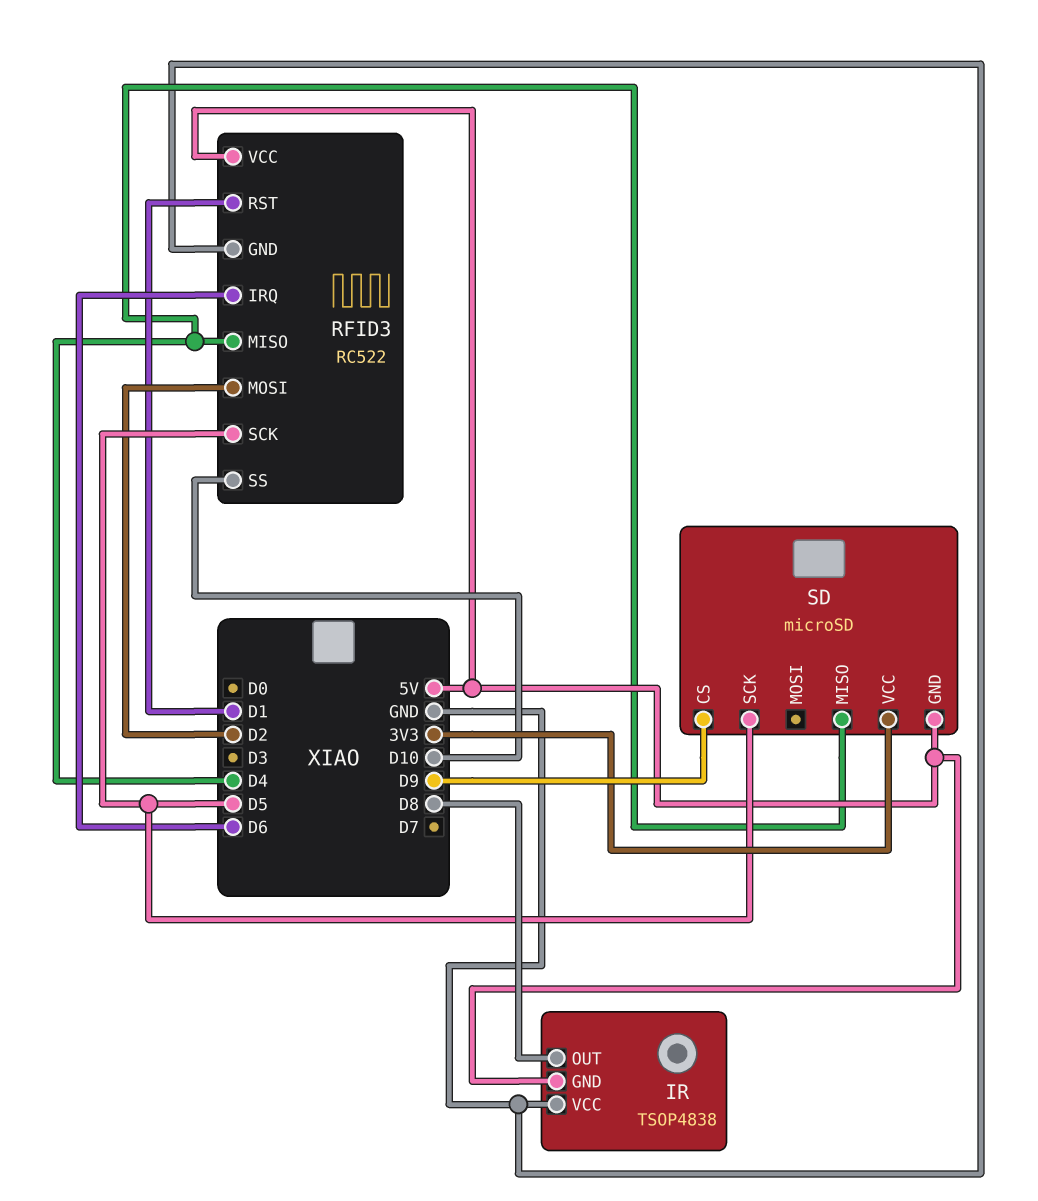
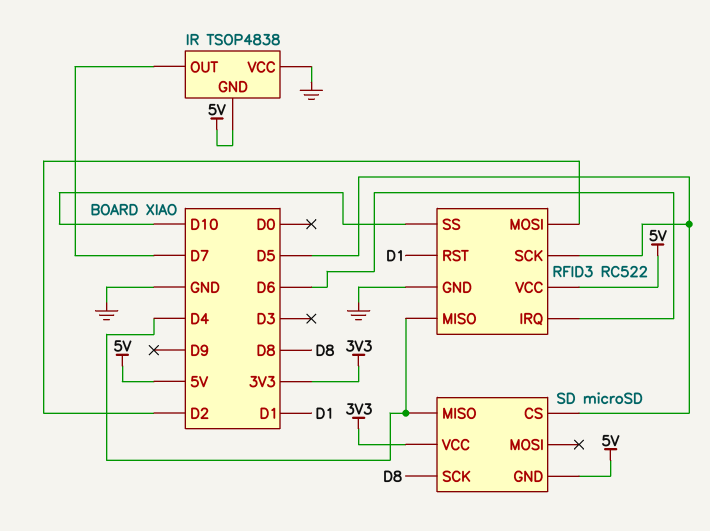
IR pin OUT: D8 -> D7
SD pin CS: D9 -> D5
SD pin SCK: D5 -> D8

